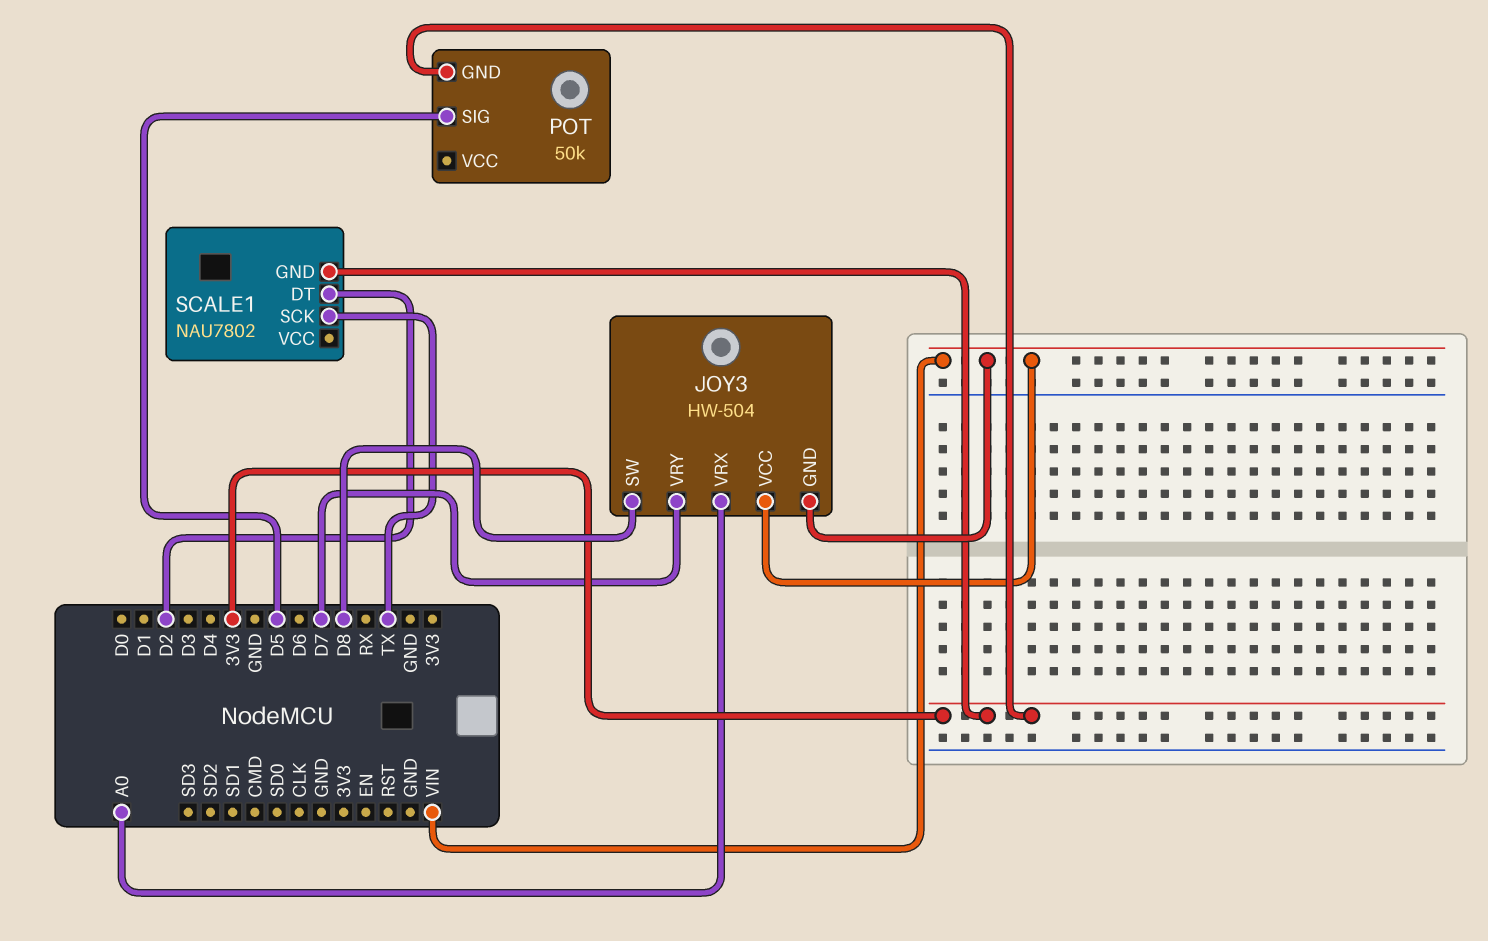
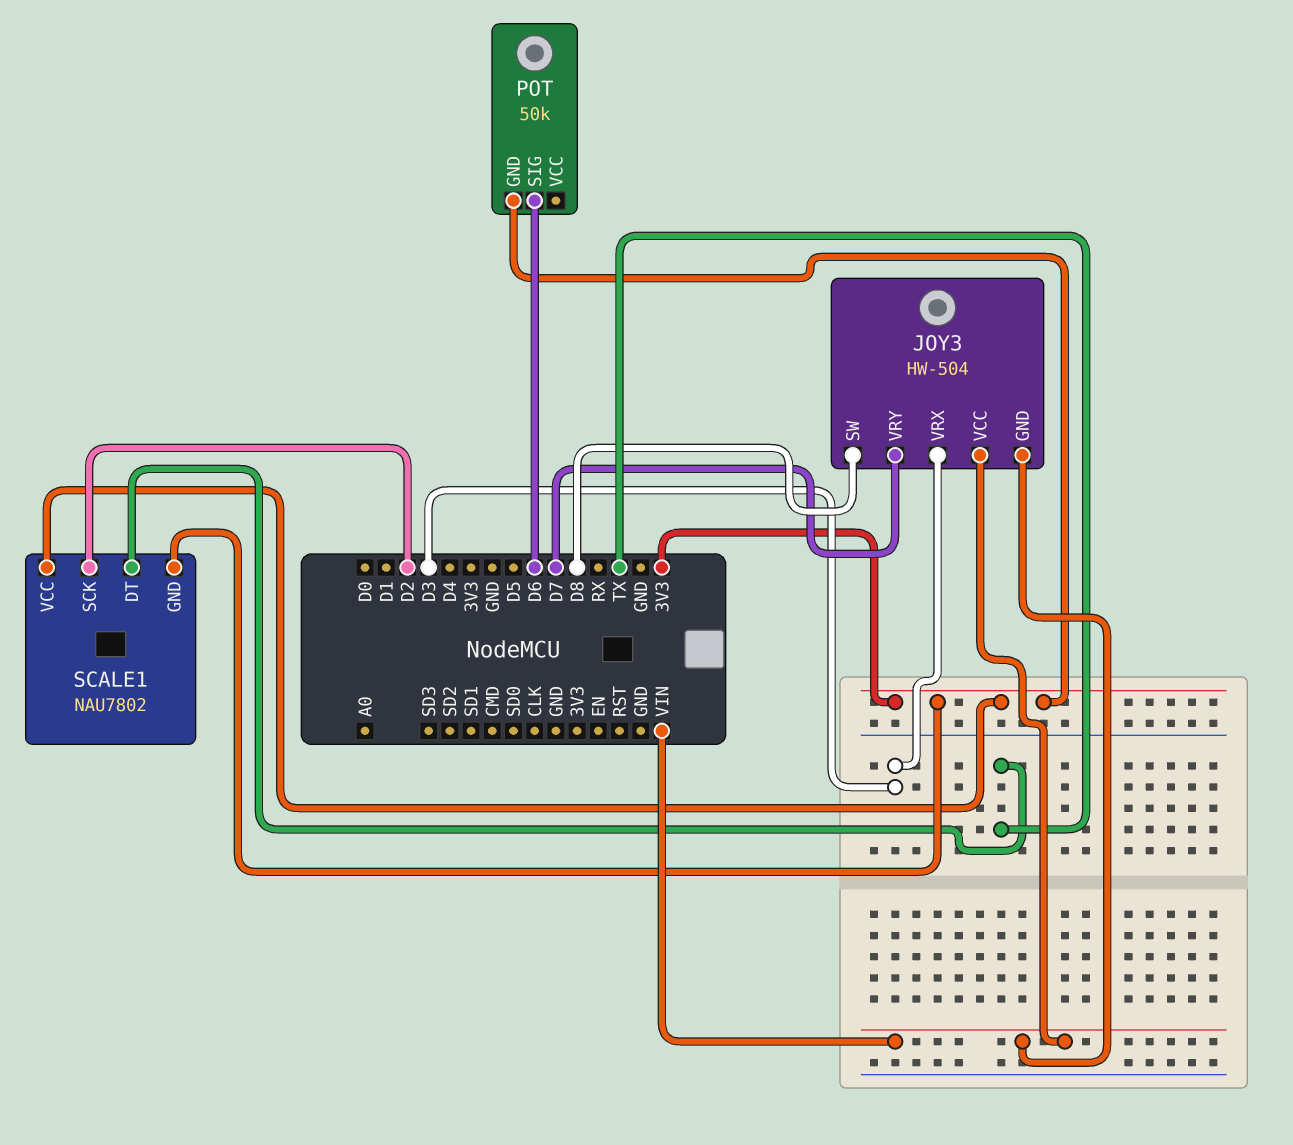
JOY3 pin VRX: A0 -> D3
POT pin SIG: D5 -> D6
SCALE1 pin DT: D2 -> TX
SCALE1 pin SCK: TX -> D2
SCALE1 pin VCC: none -> 3V3

